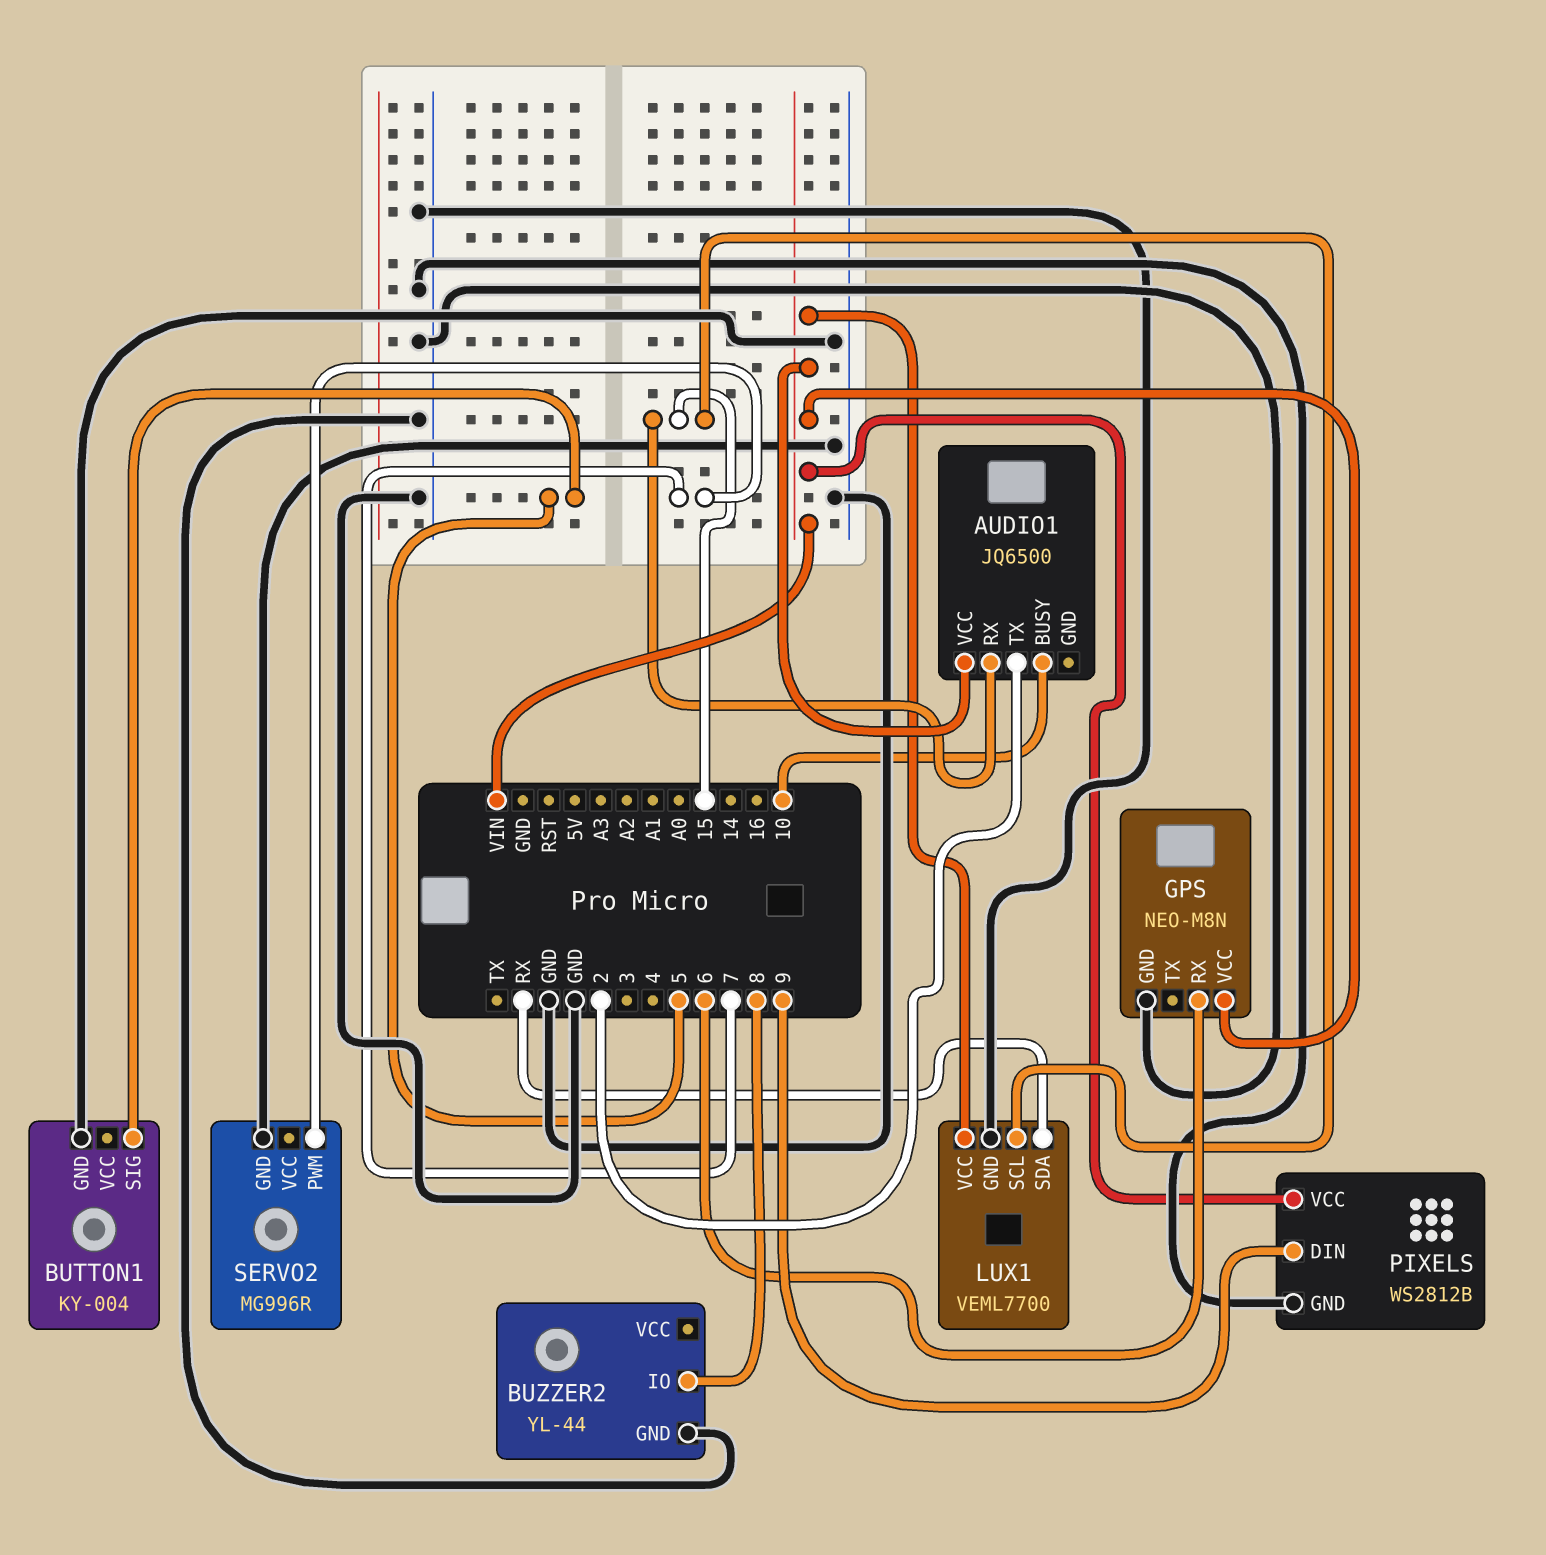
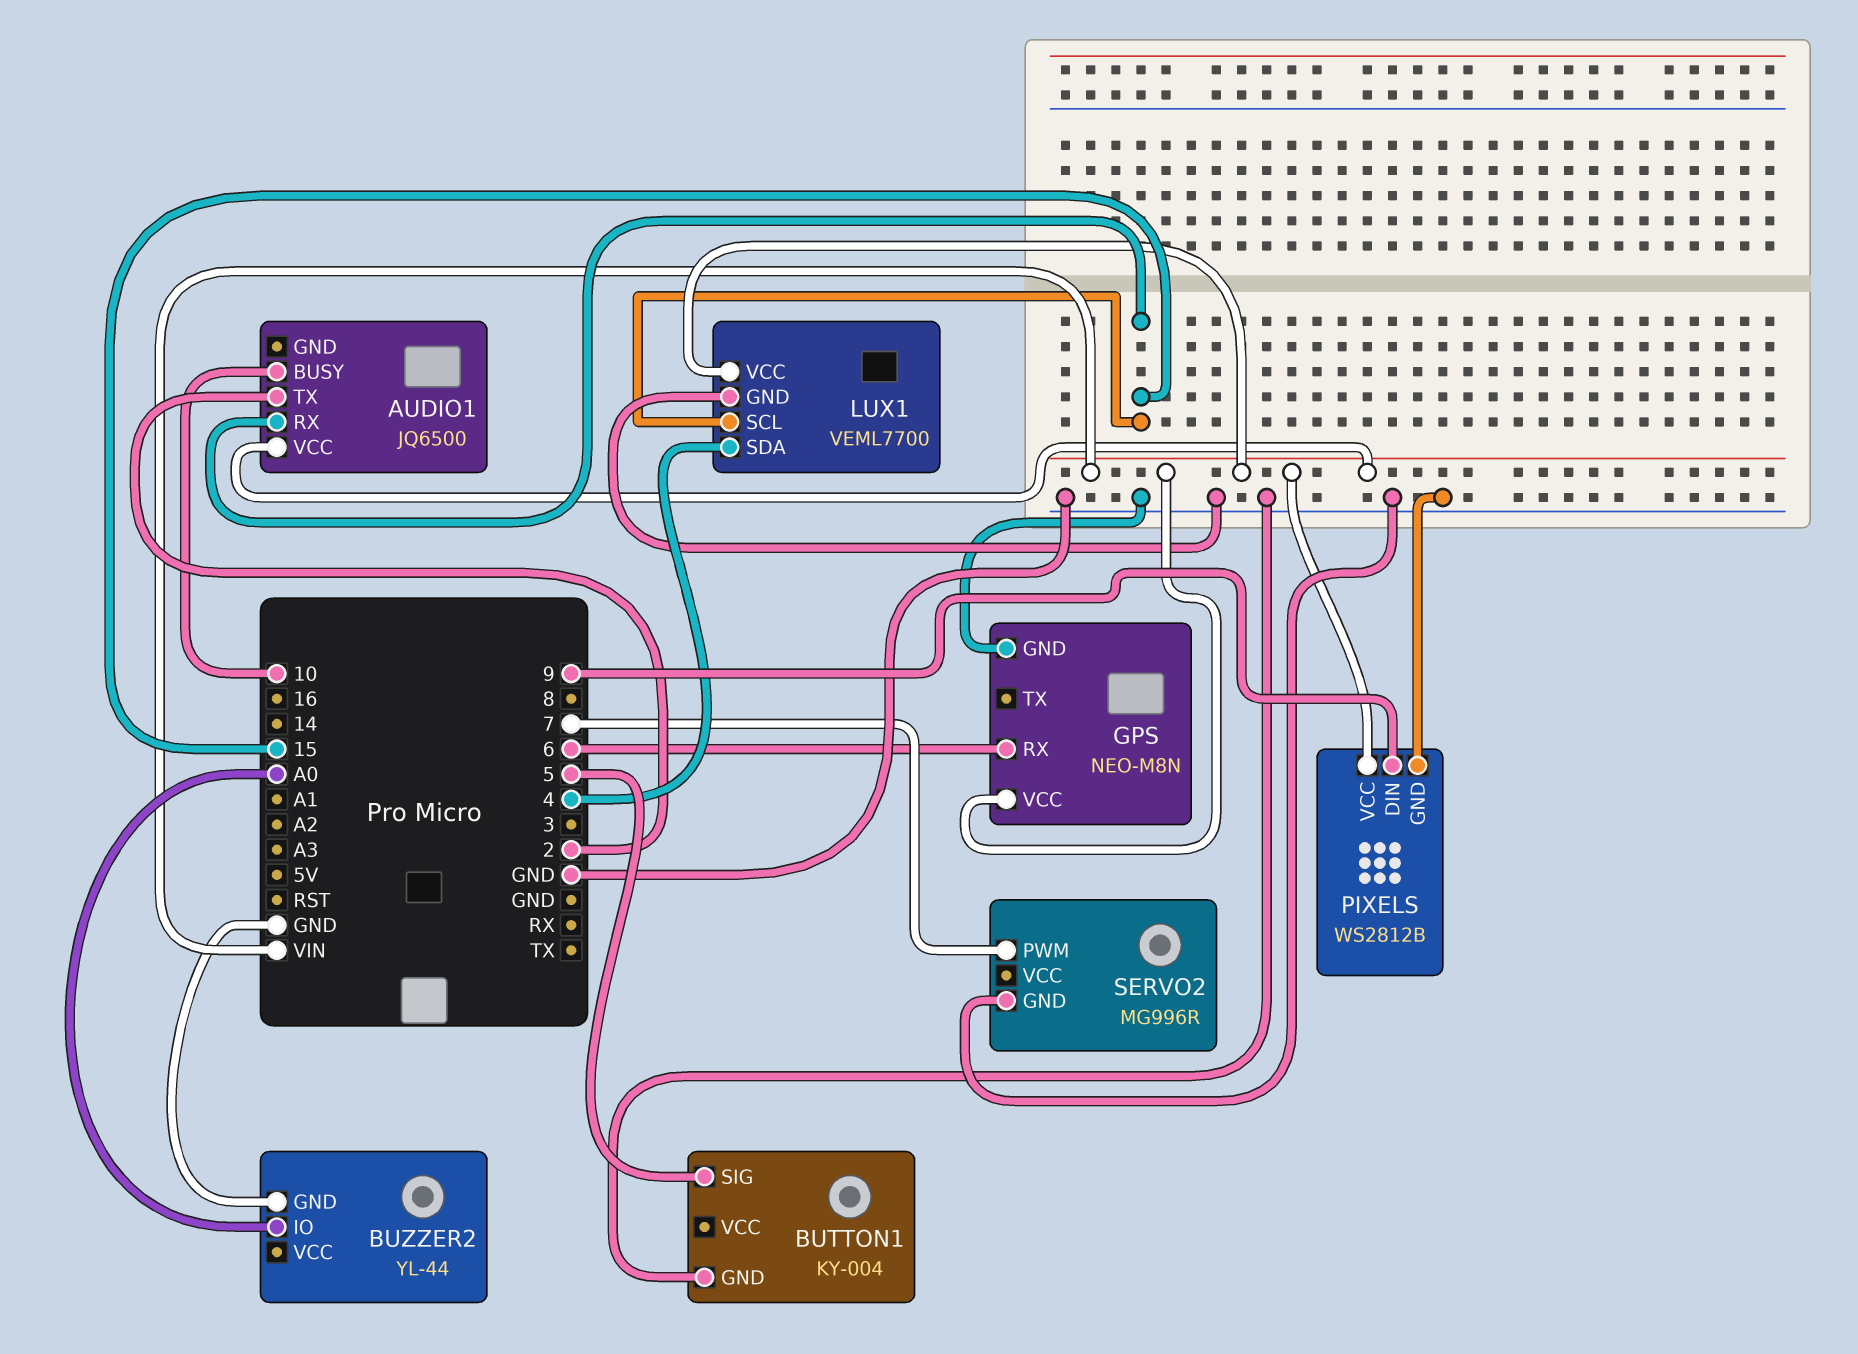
BUZZER2 pin IO: 8 -> A0
LUX1 pin SDA: RX -> 4

